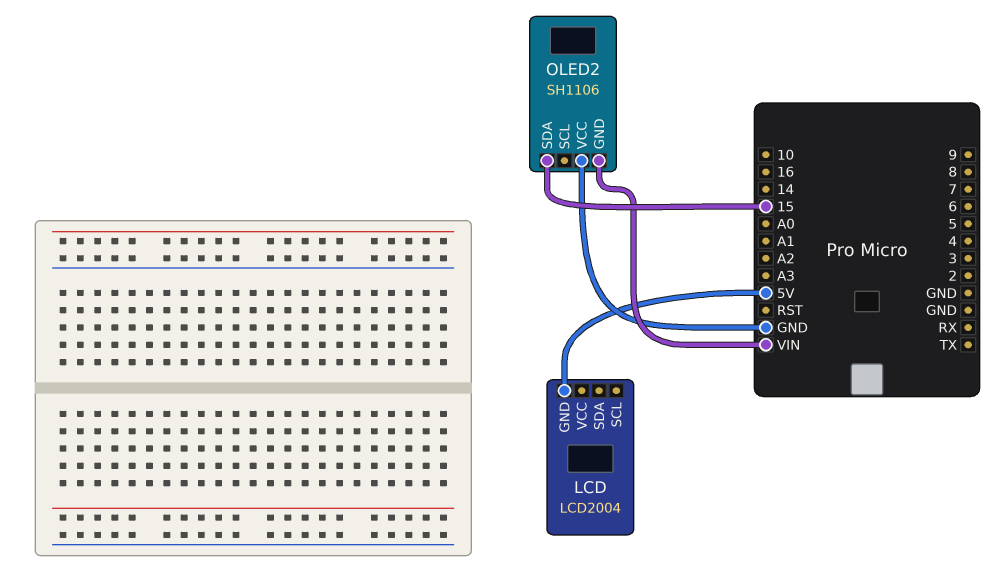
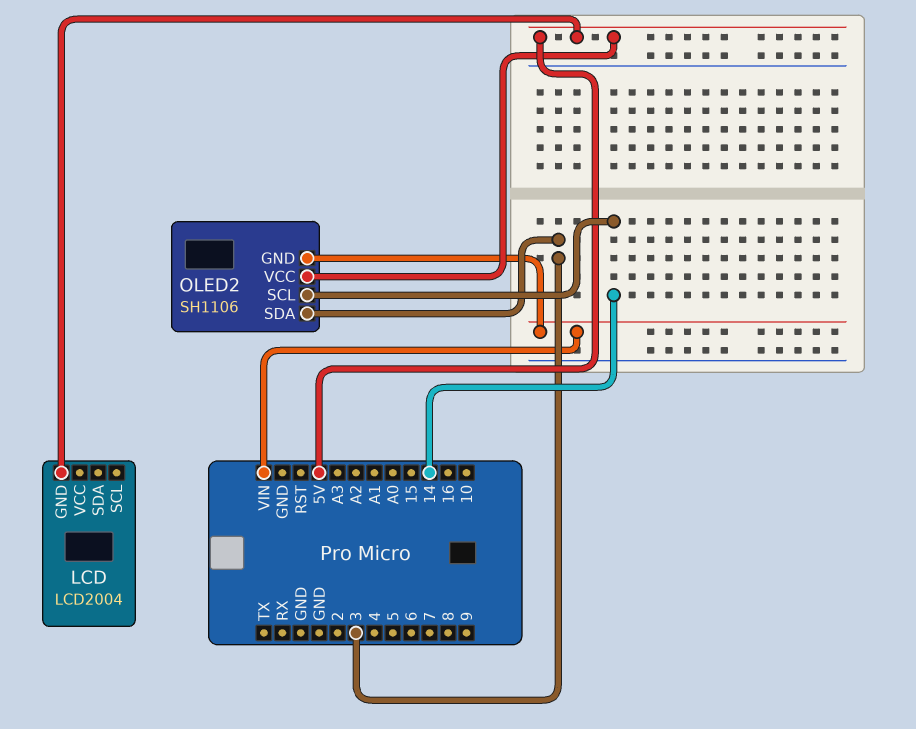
OLED2 pin SCL: none -> 14
OLED2 pin SDA: 15 -> 3
OLED2 pin VCC: GND -> 5V

